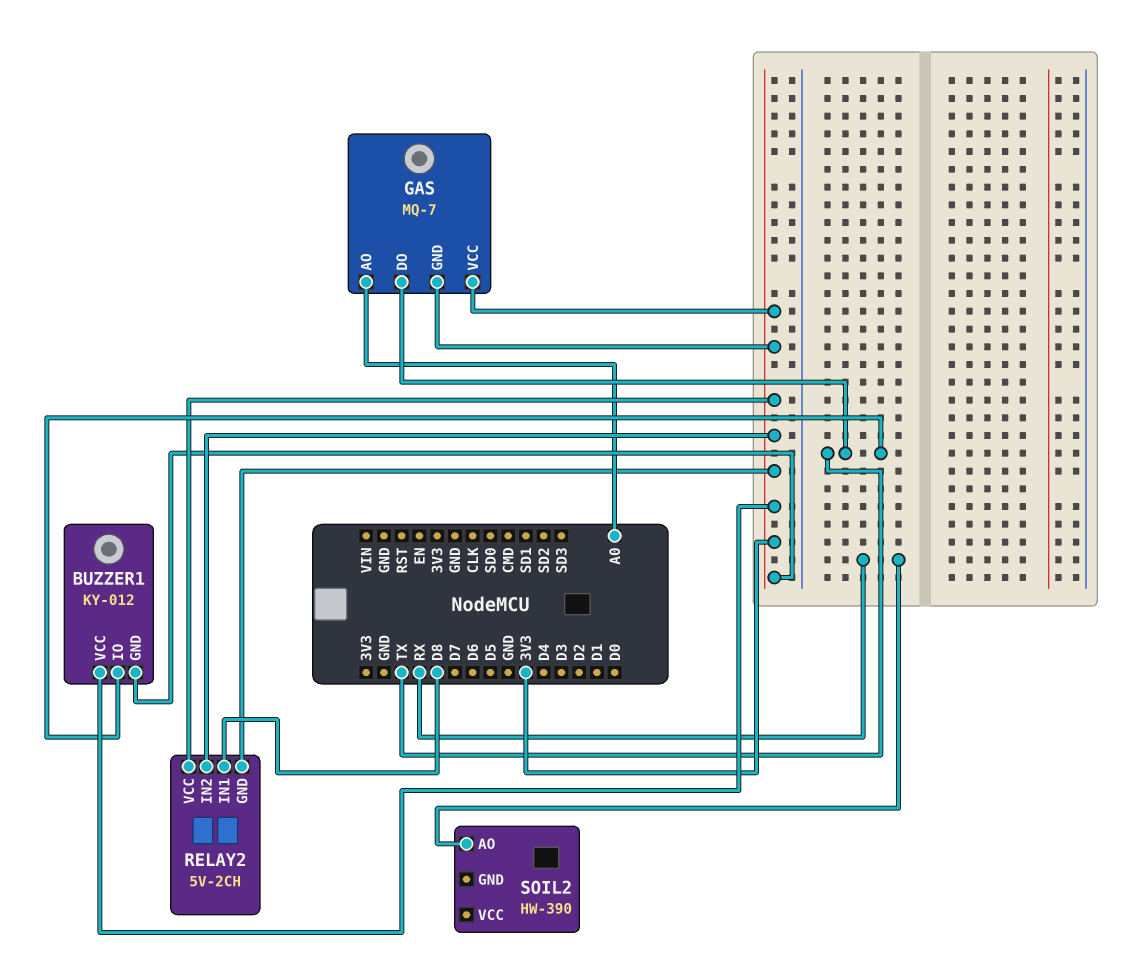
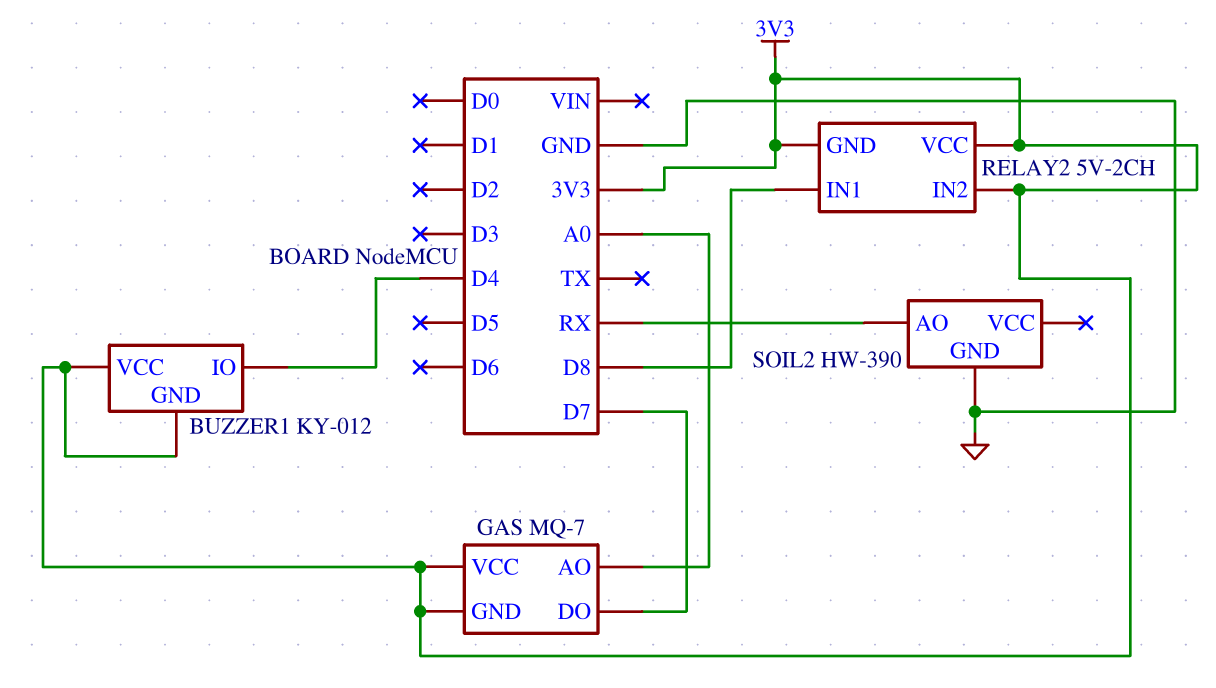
BUZZER1 pin IO: TX -> D4
GAS pin DO: TX -> D7
SOIL2 pin GND: none -> GND

